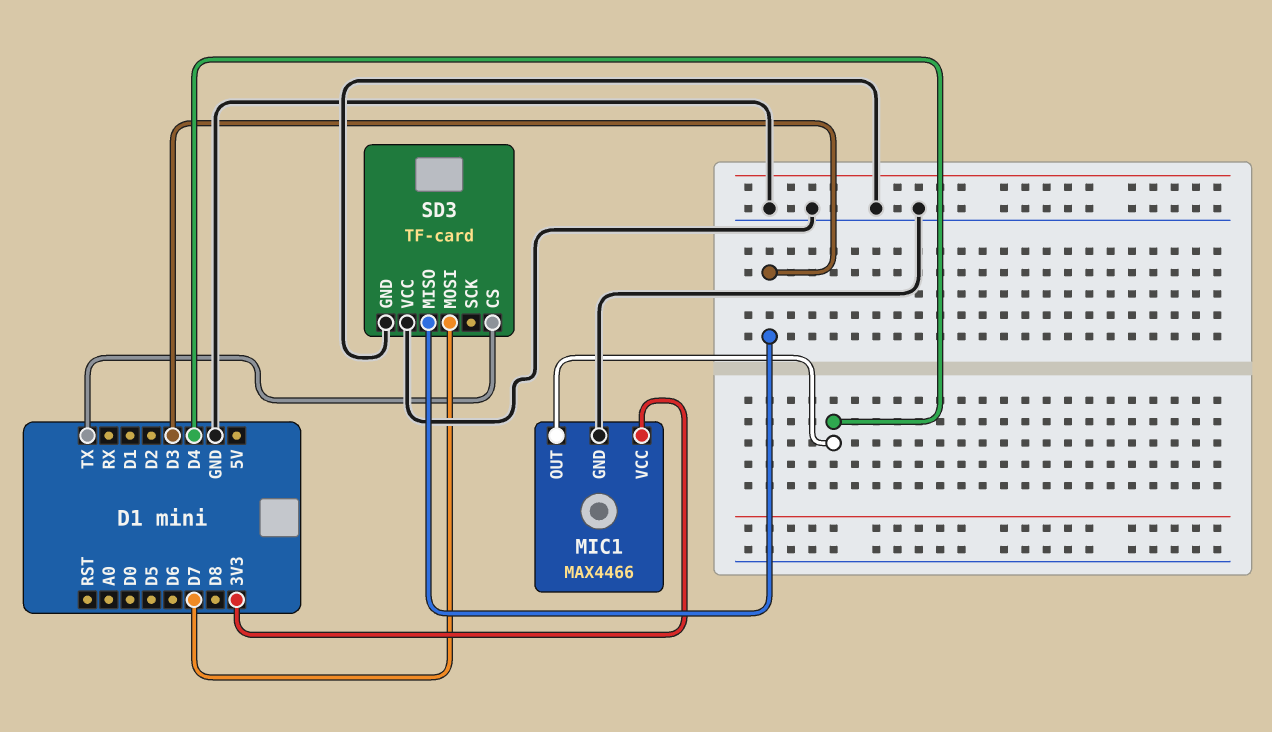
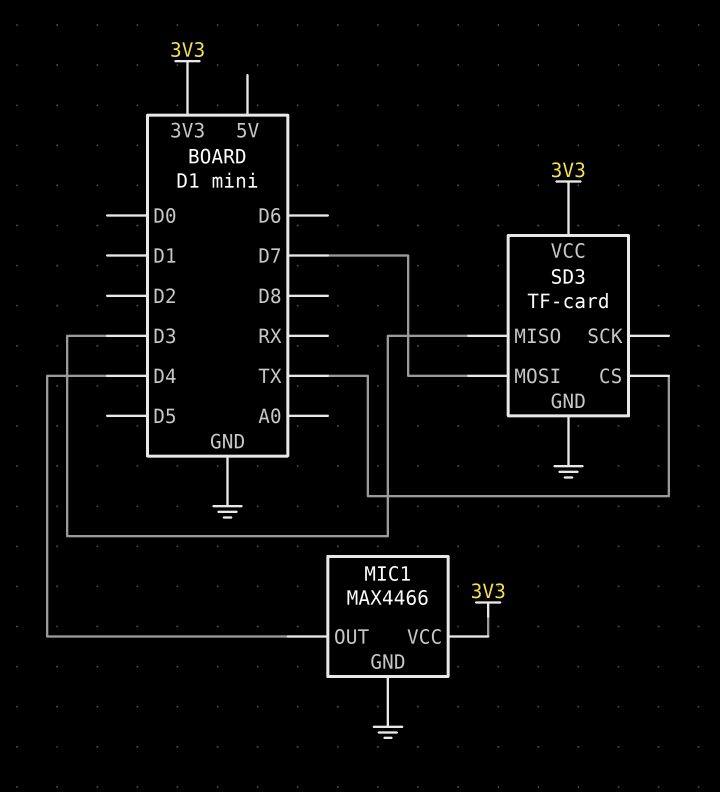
SD3 pin VCC: GND -> 3V3

